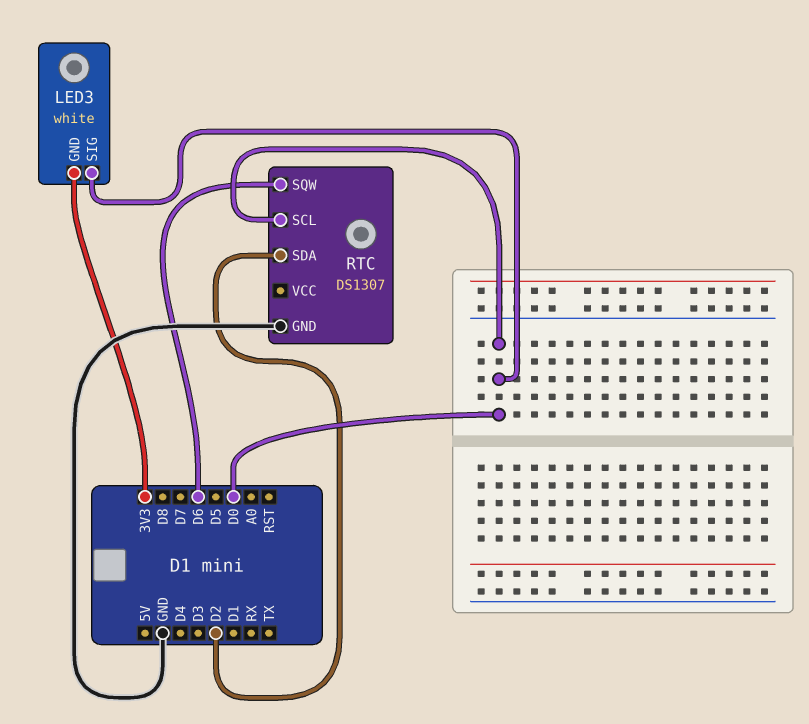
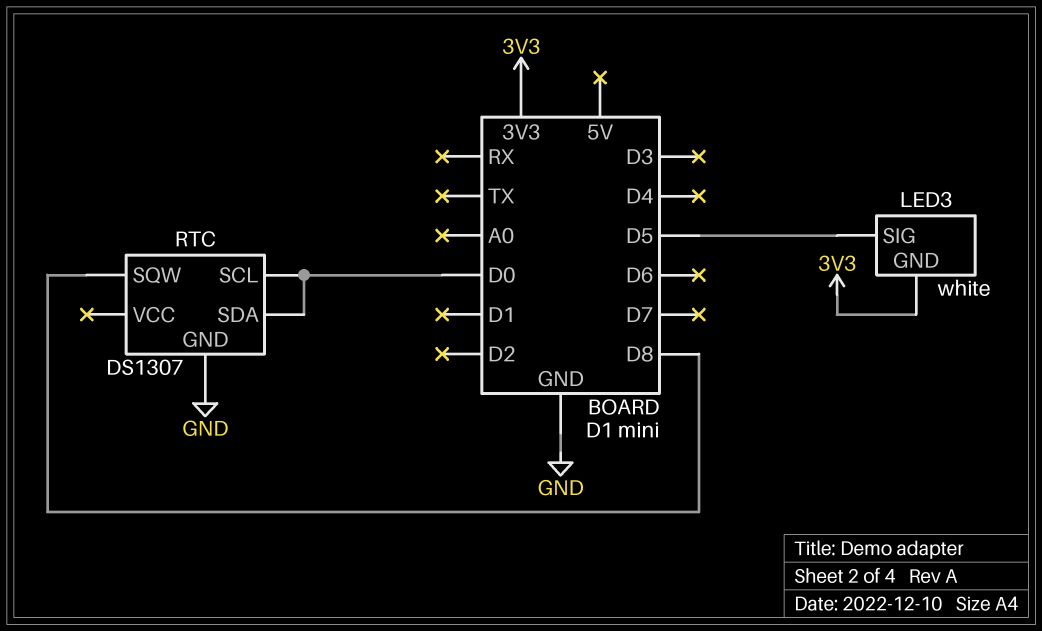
LED3 pin SIG: D0 -> D5
RTC pin SDA: D2 -> D0
RTC pin SQW: D6 -> D8

